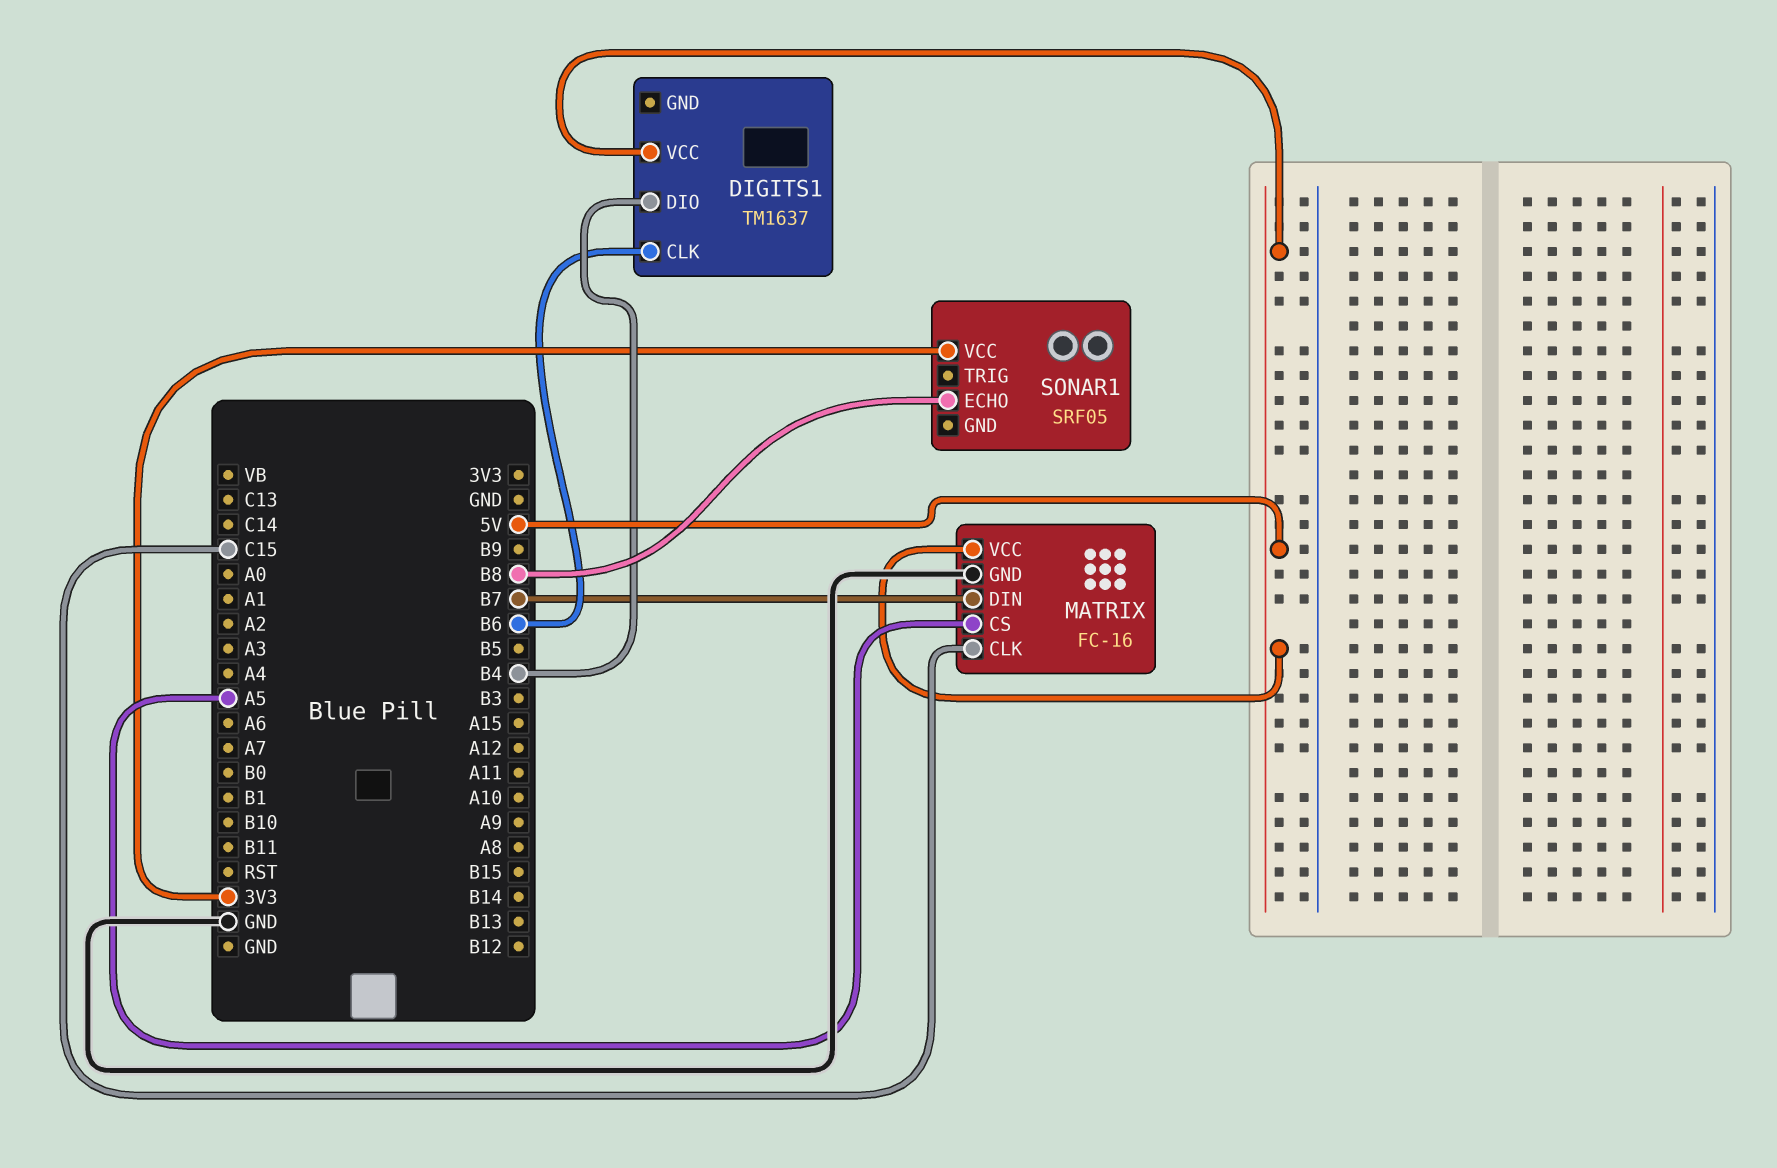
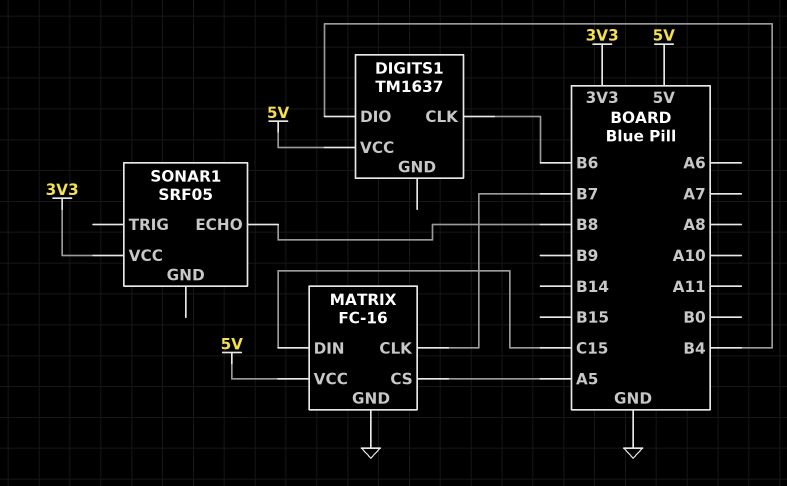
MATRIX pin CLK: C15 -> B7
MATRIX pin DIN: B7 -> C15

